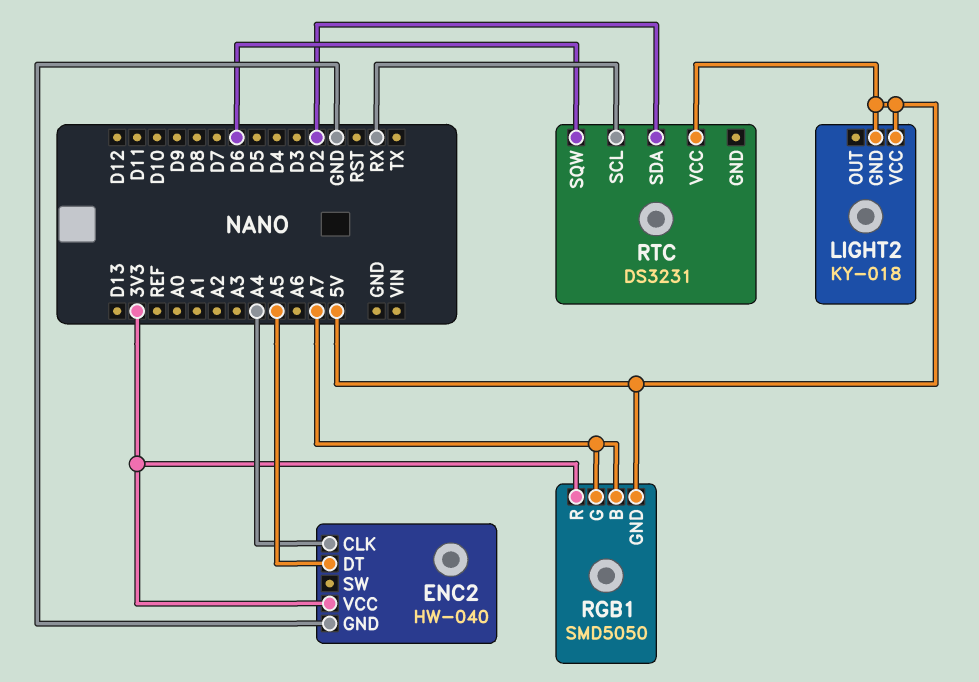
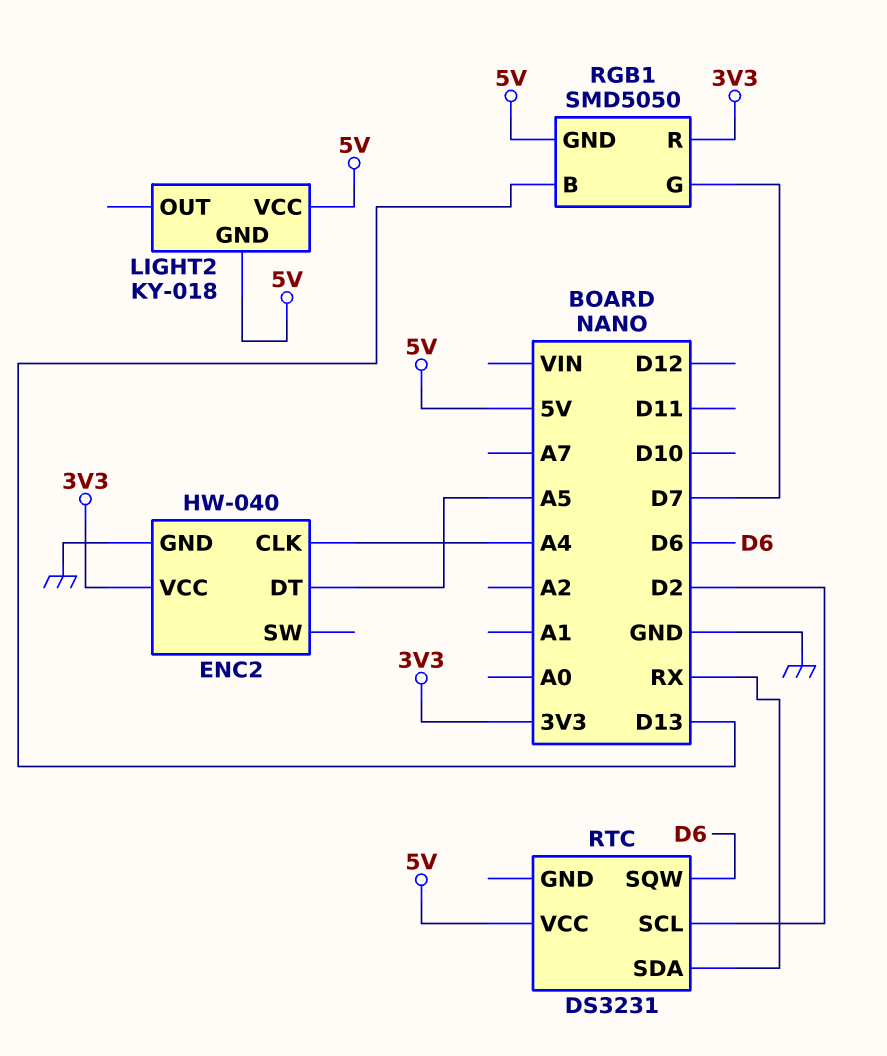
RGB1 pin B: A7 -> D13
RGB1 pin G: A7 -> D7
RTC pin SCL: RX -> D2
RTC pin SDA: D2 -> RX

